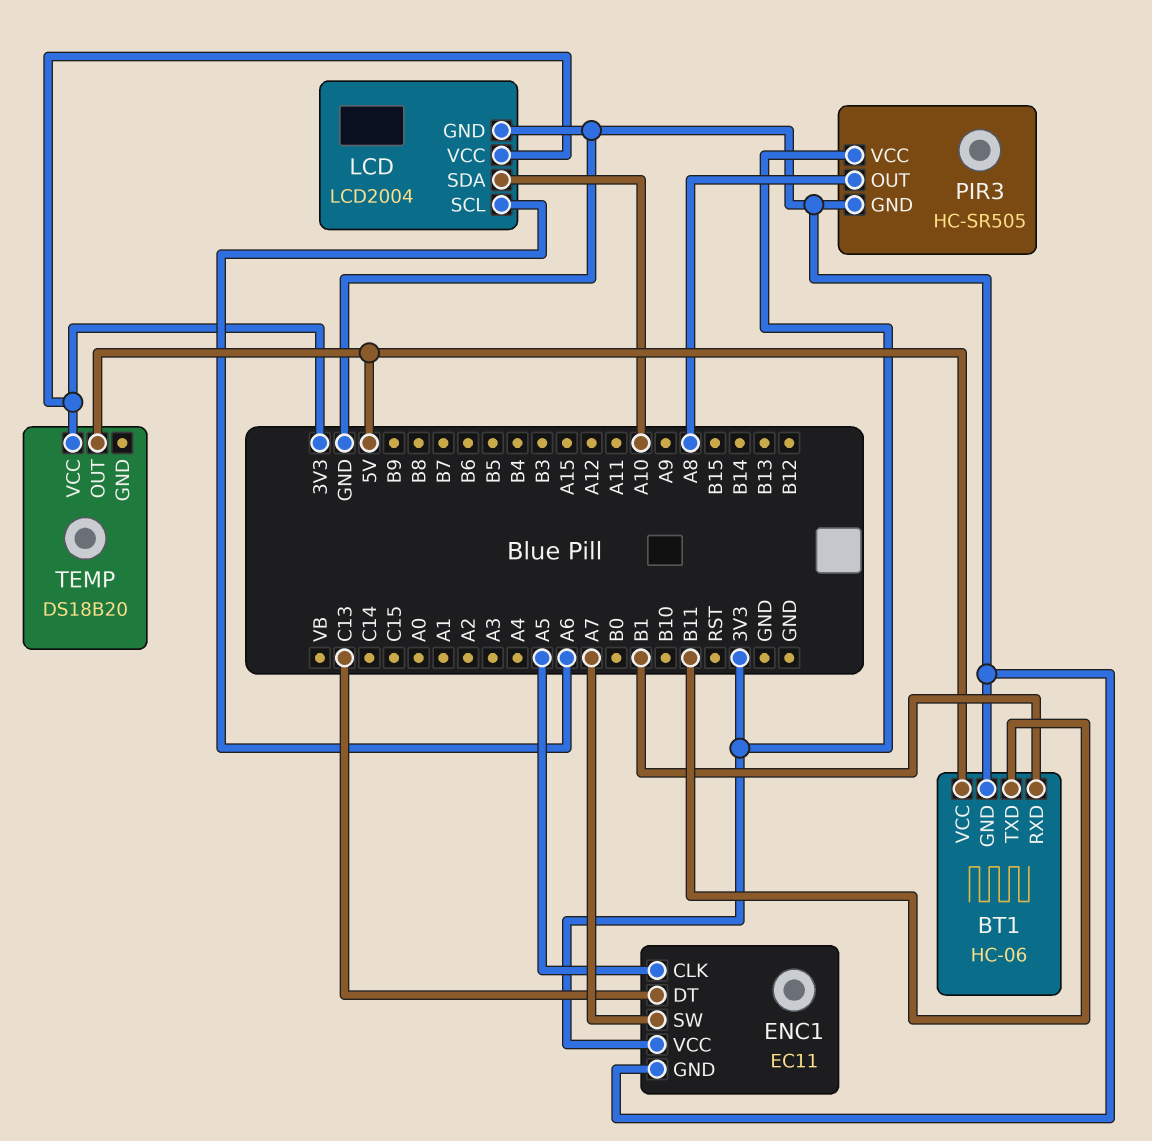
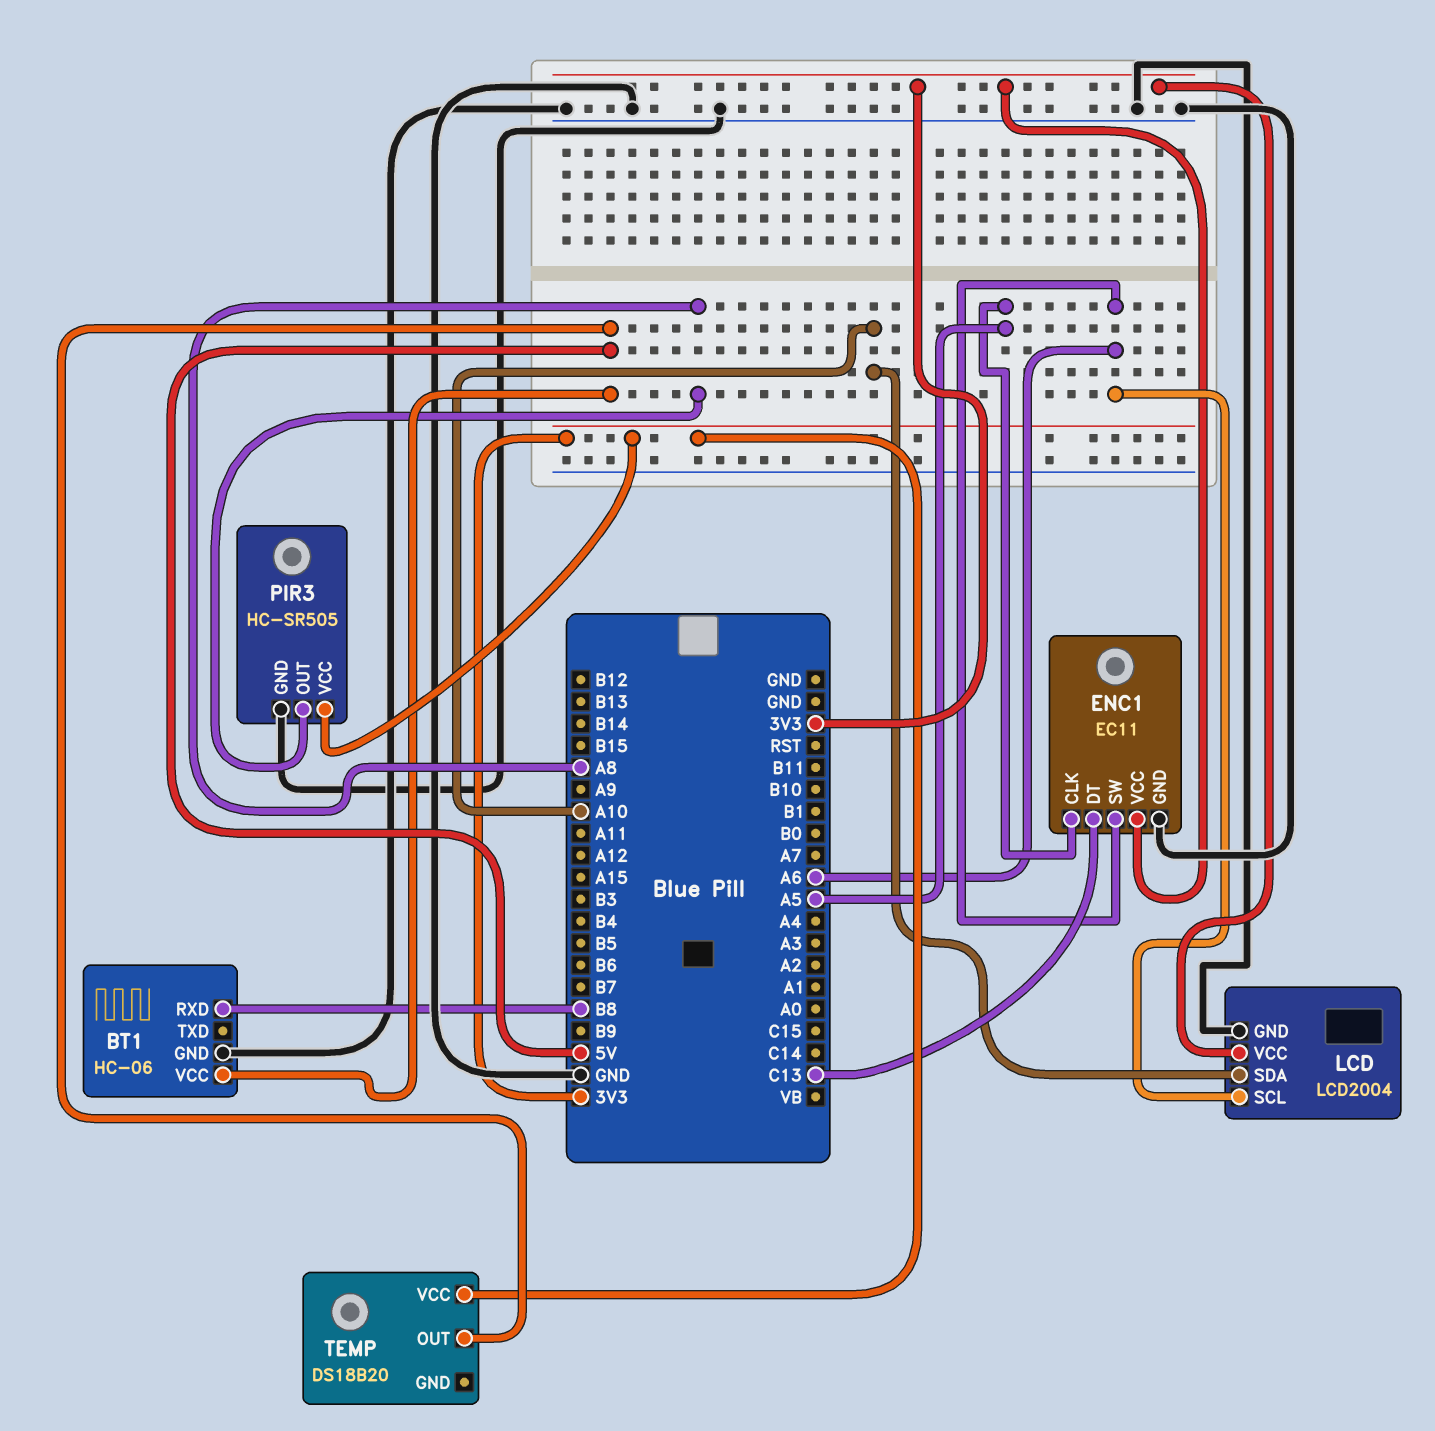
BT1 pin RXD: B1 -> B8
BT1 pin TXD: B11 -> none
ENC1 pin SW: A7 -> A6

